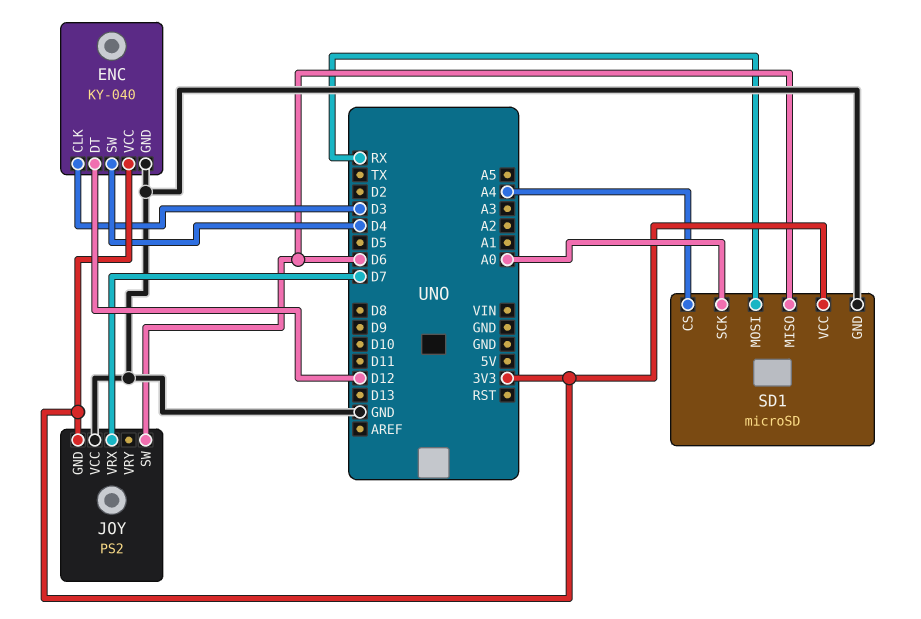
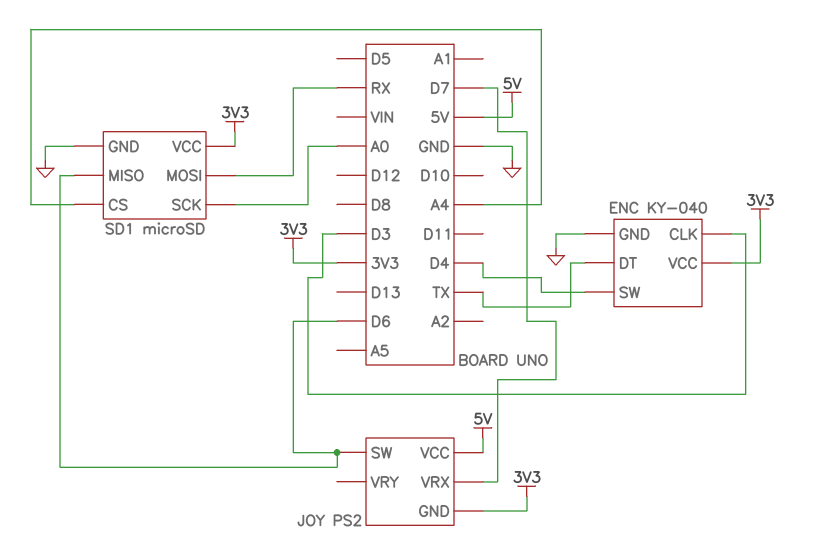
ENC pin DT: D12 -> TX
JOY pin VCC: GND -> 5V

